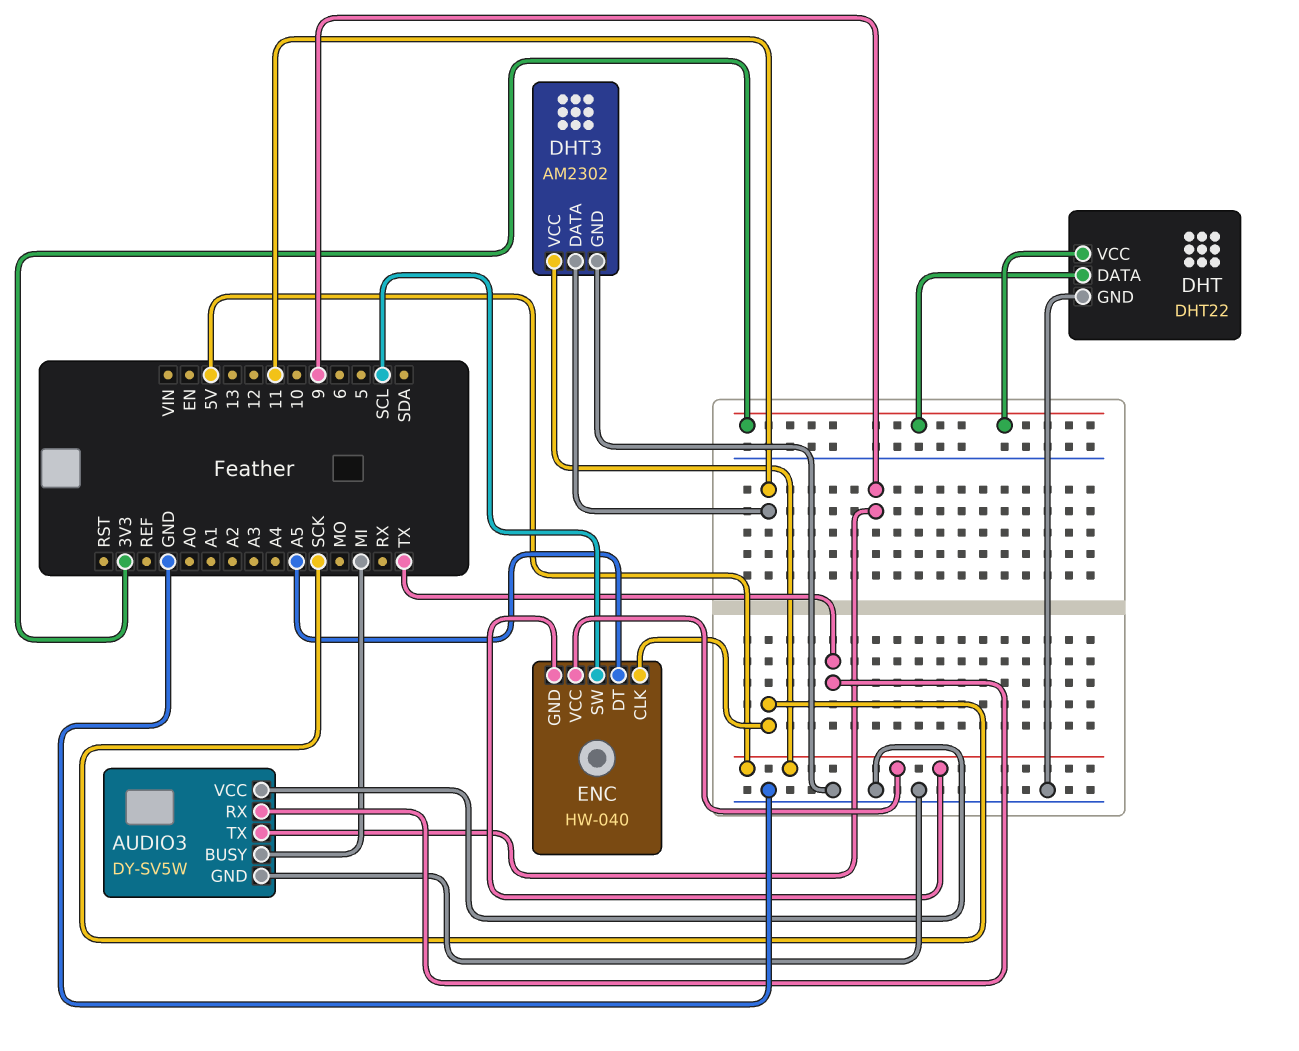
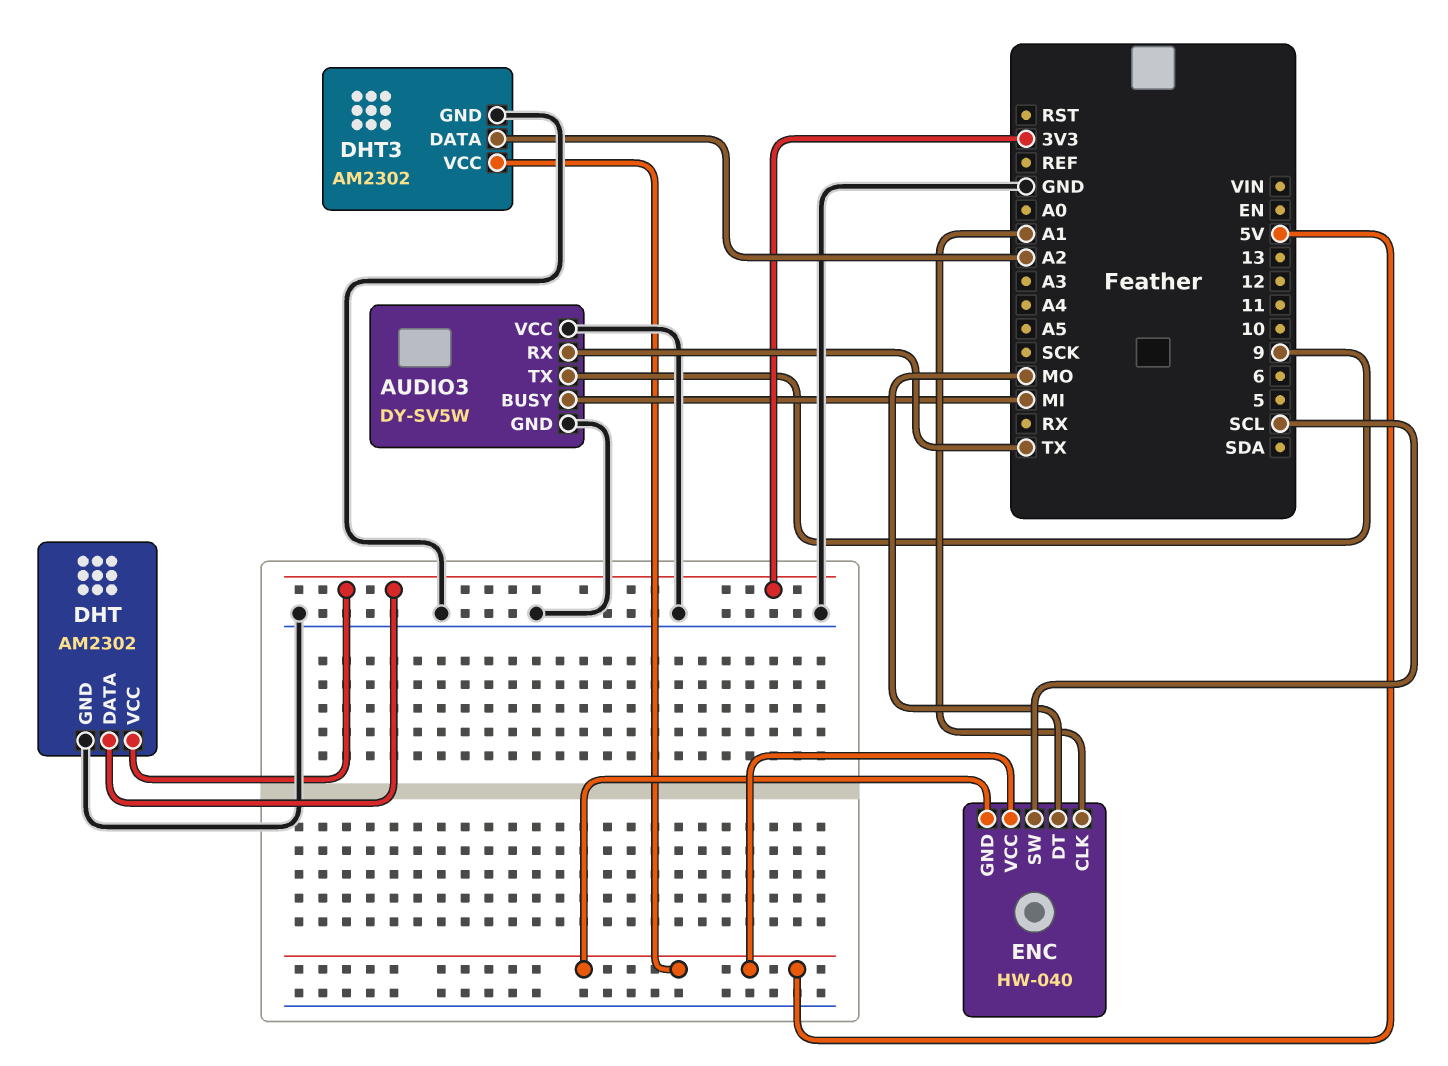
DHT: DHT22 -> AM2302
DHT3 pin DATA: 11 -> A2
ENC pin CLK: SCK -> A1
ENC pin DT: A5 -> MO

